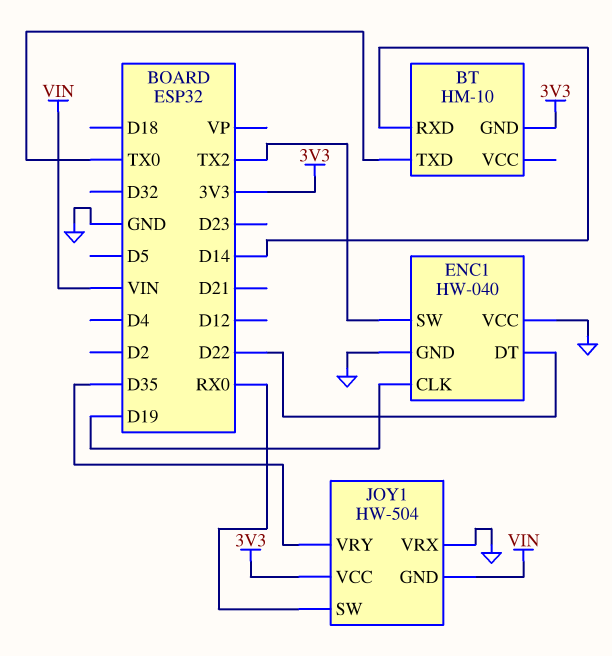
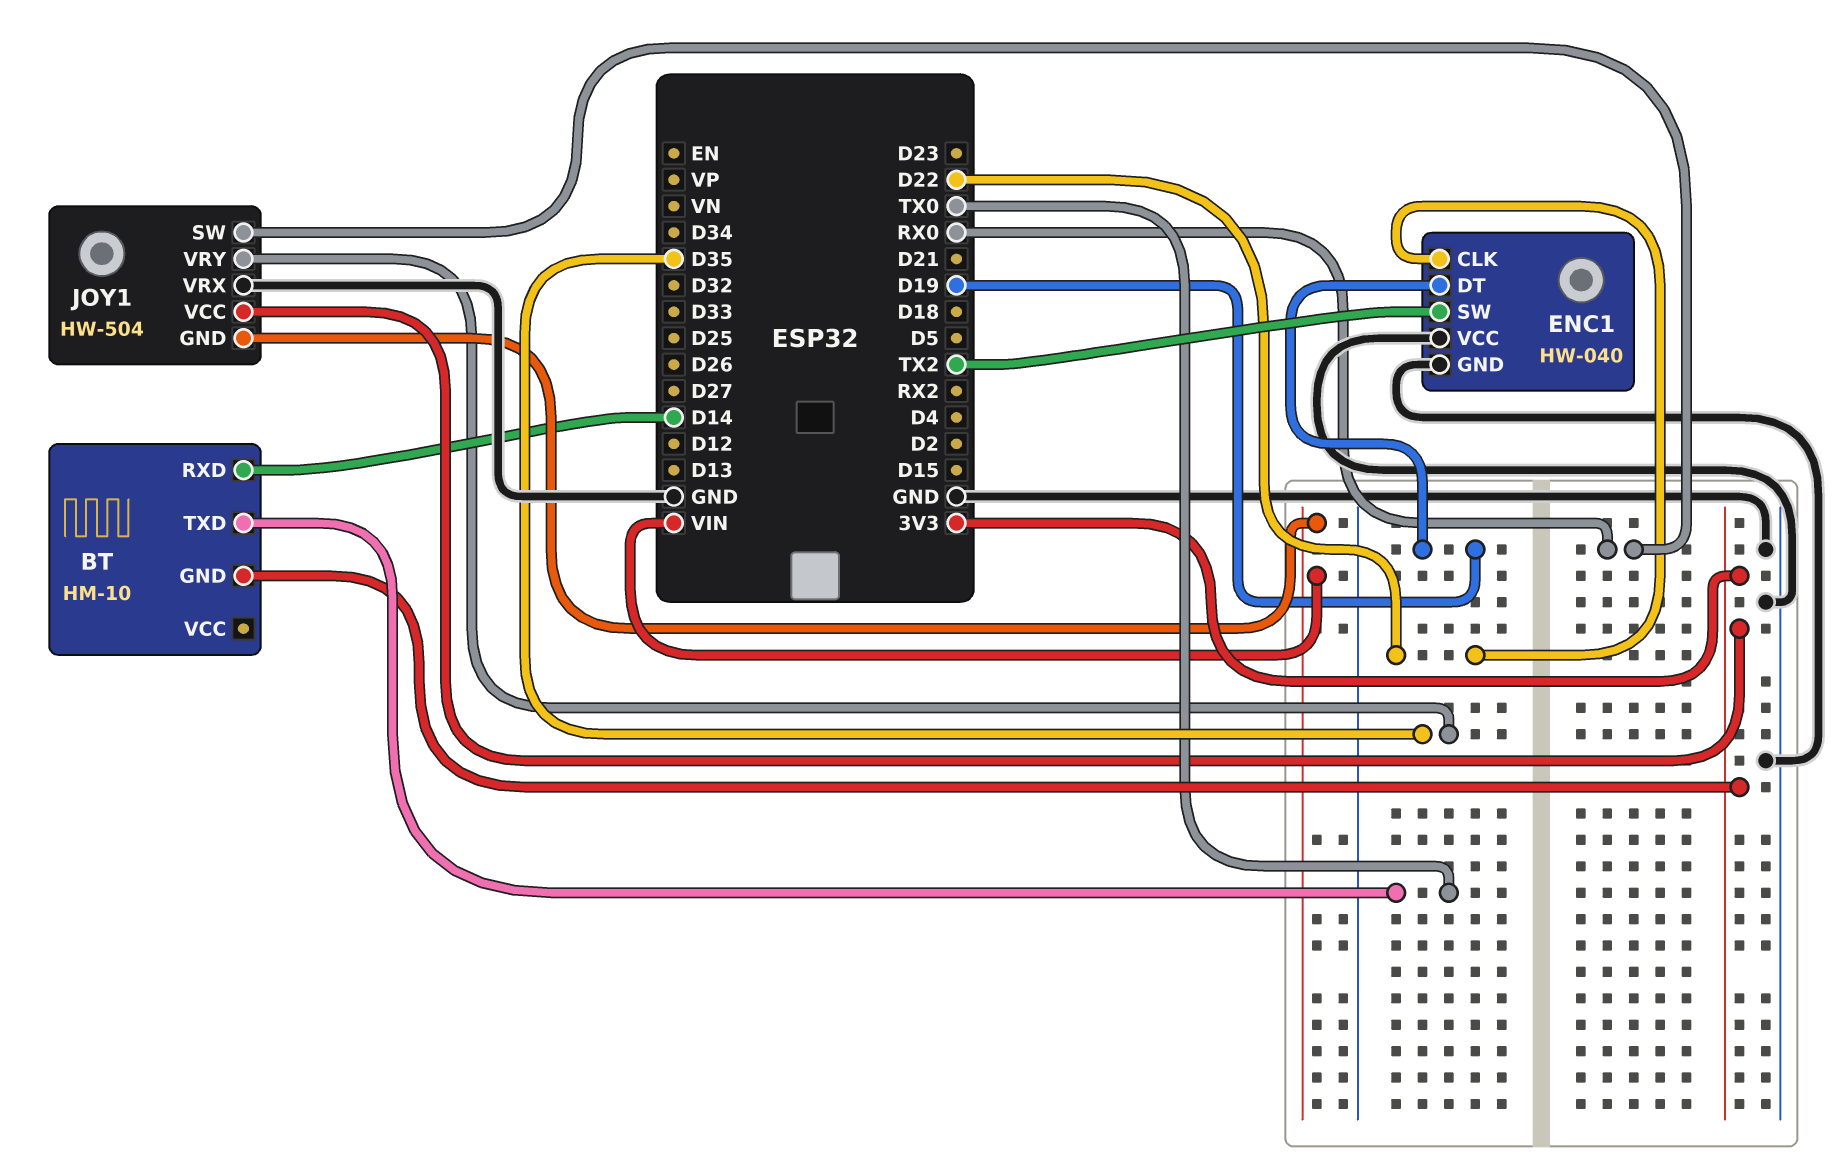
ENC1 pin CLK: D19 -> D22
ENC1 pin DT: D22 -> D19

